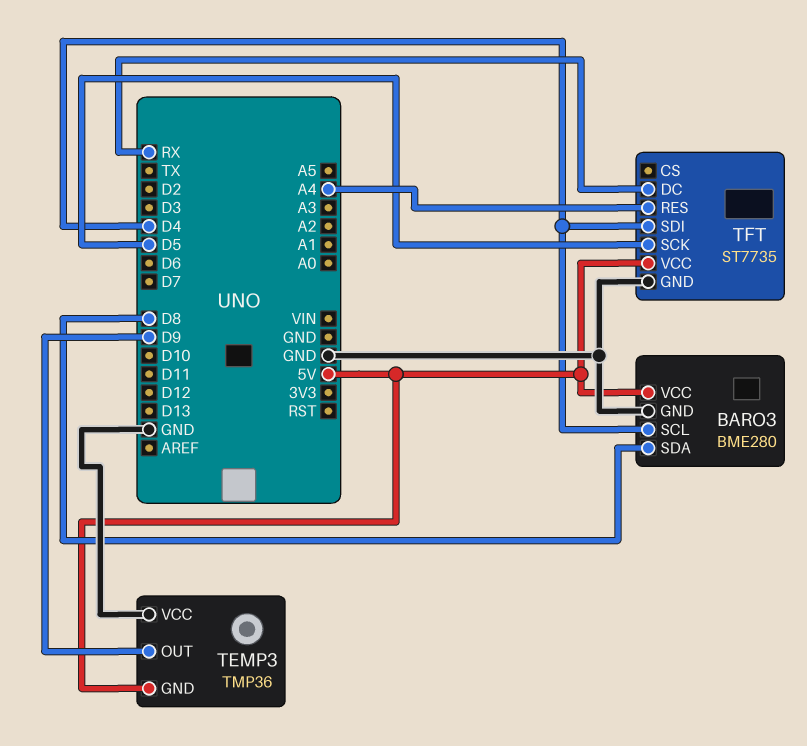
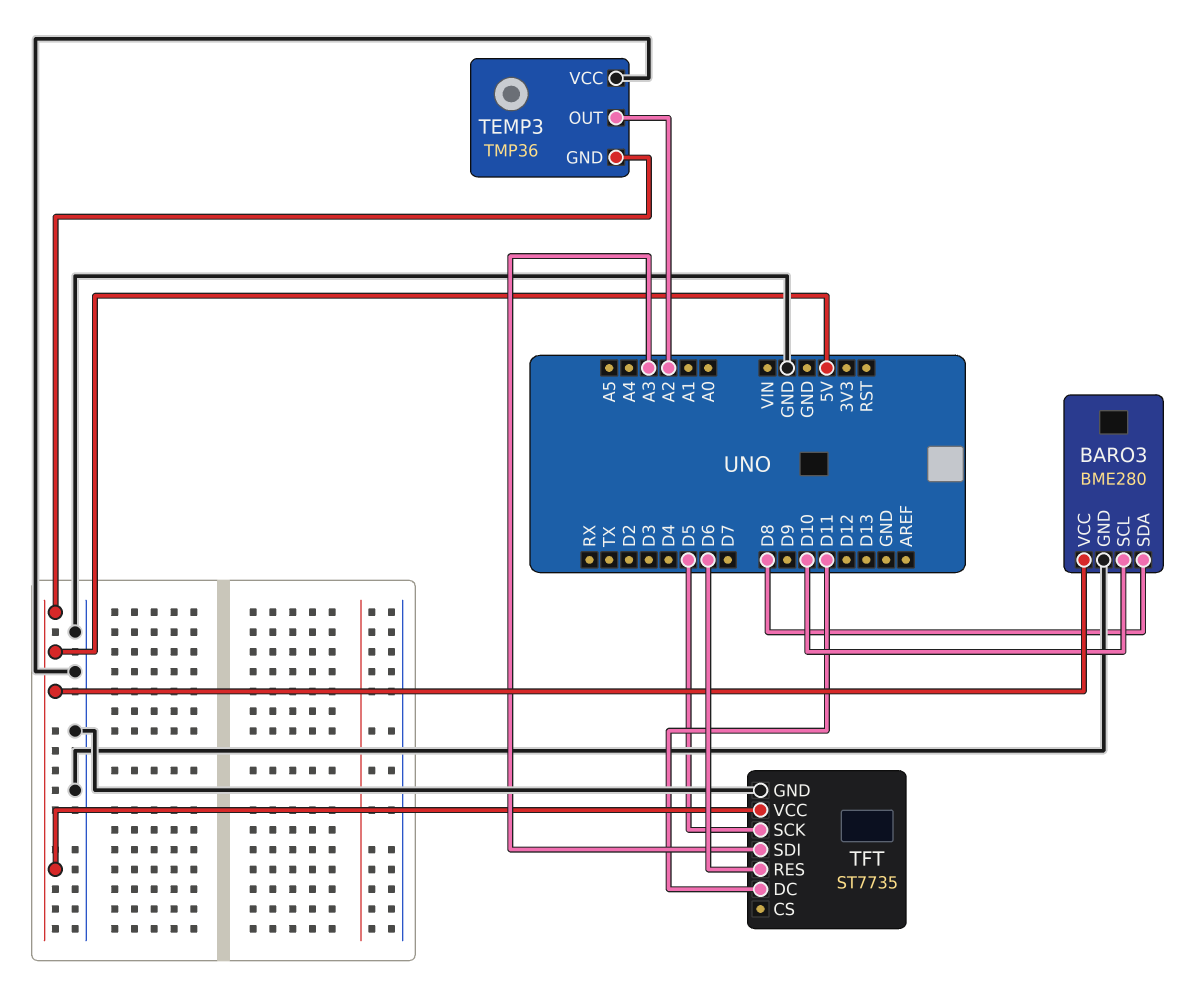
BARO3 pin SCL: D4 -> D10
TEMP3 pin OUT: D9 -> A2
TFT pin DC: RX -> D11
TFT pin RES: A4 -> D6
TFT pin SDI: D4 -> A3

